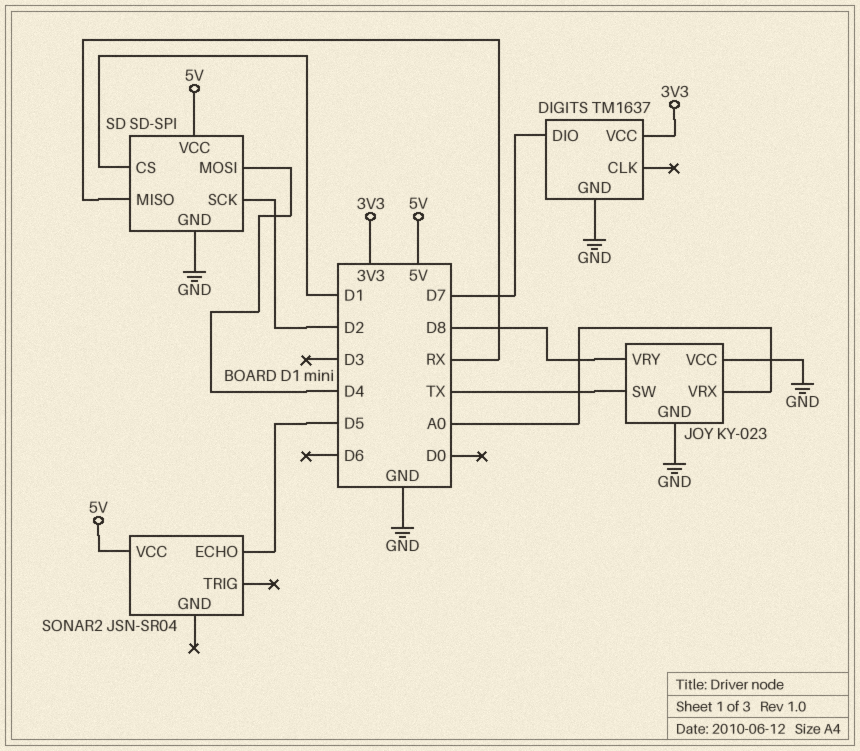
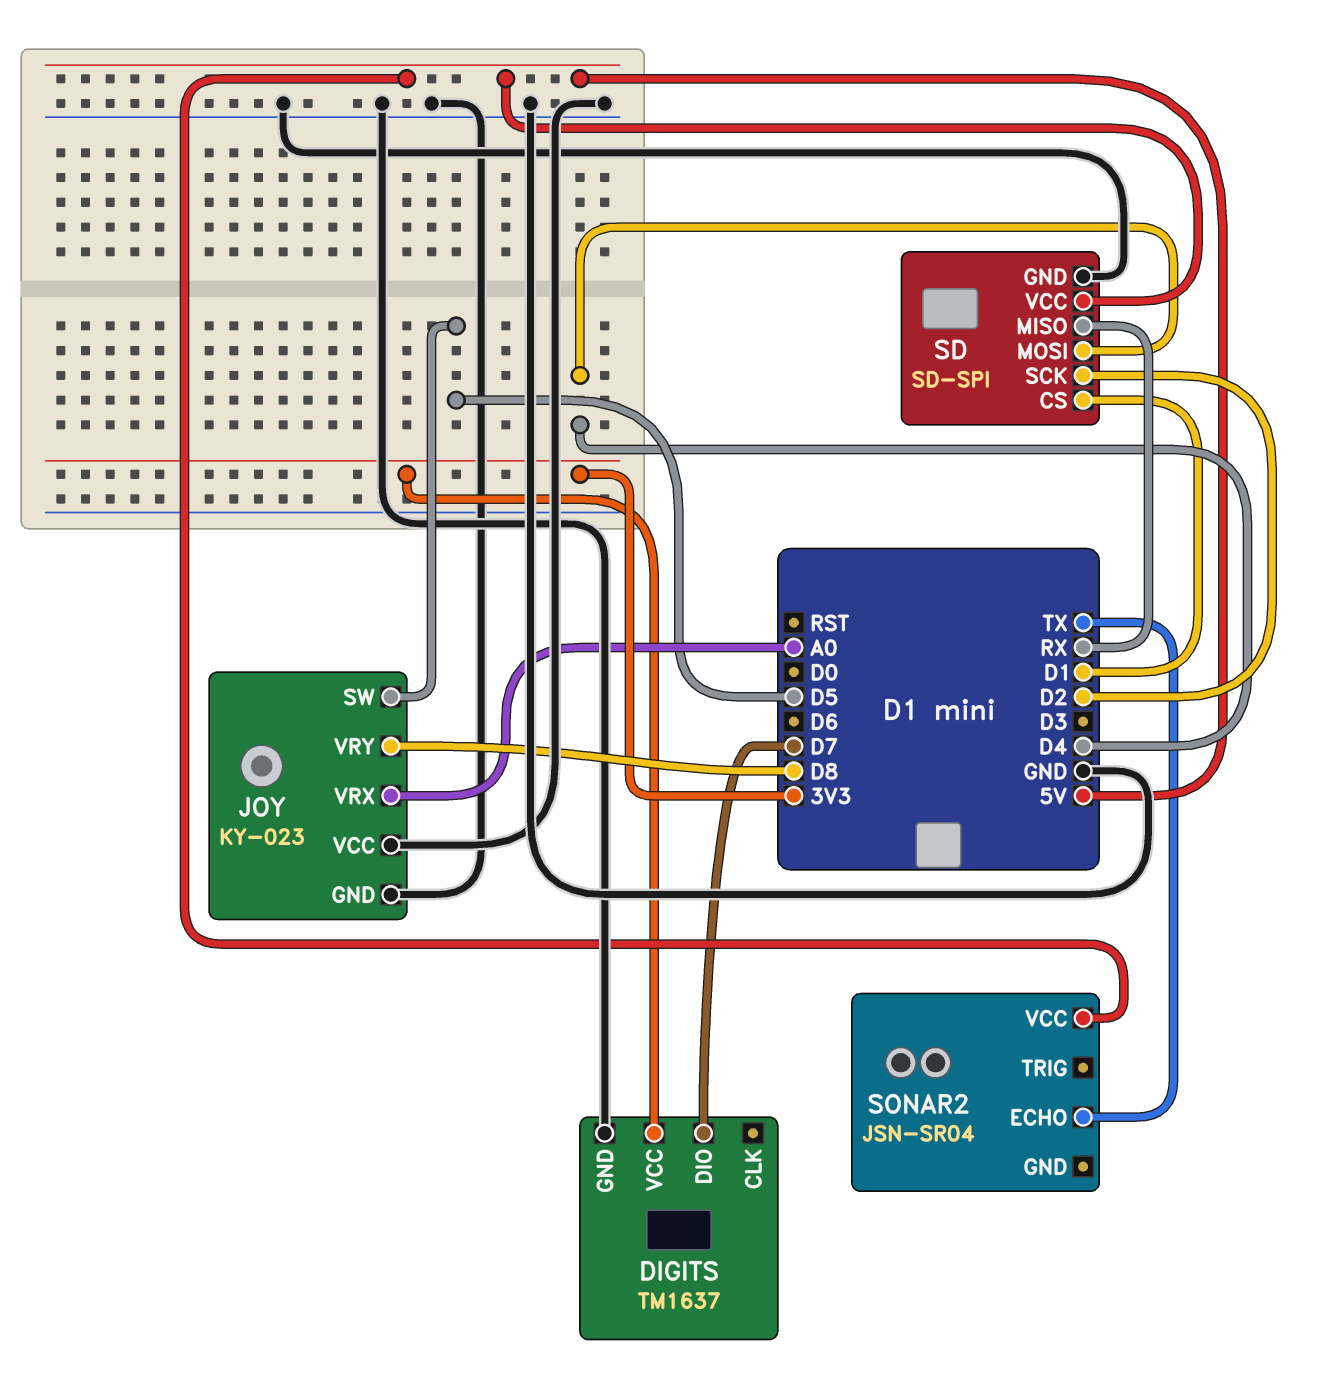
JOY pin SW: TX -> D5
SONAR2 pin ECHO: D5 -> TX

